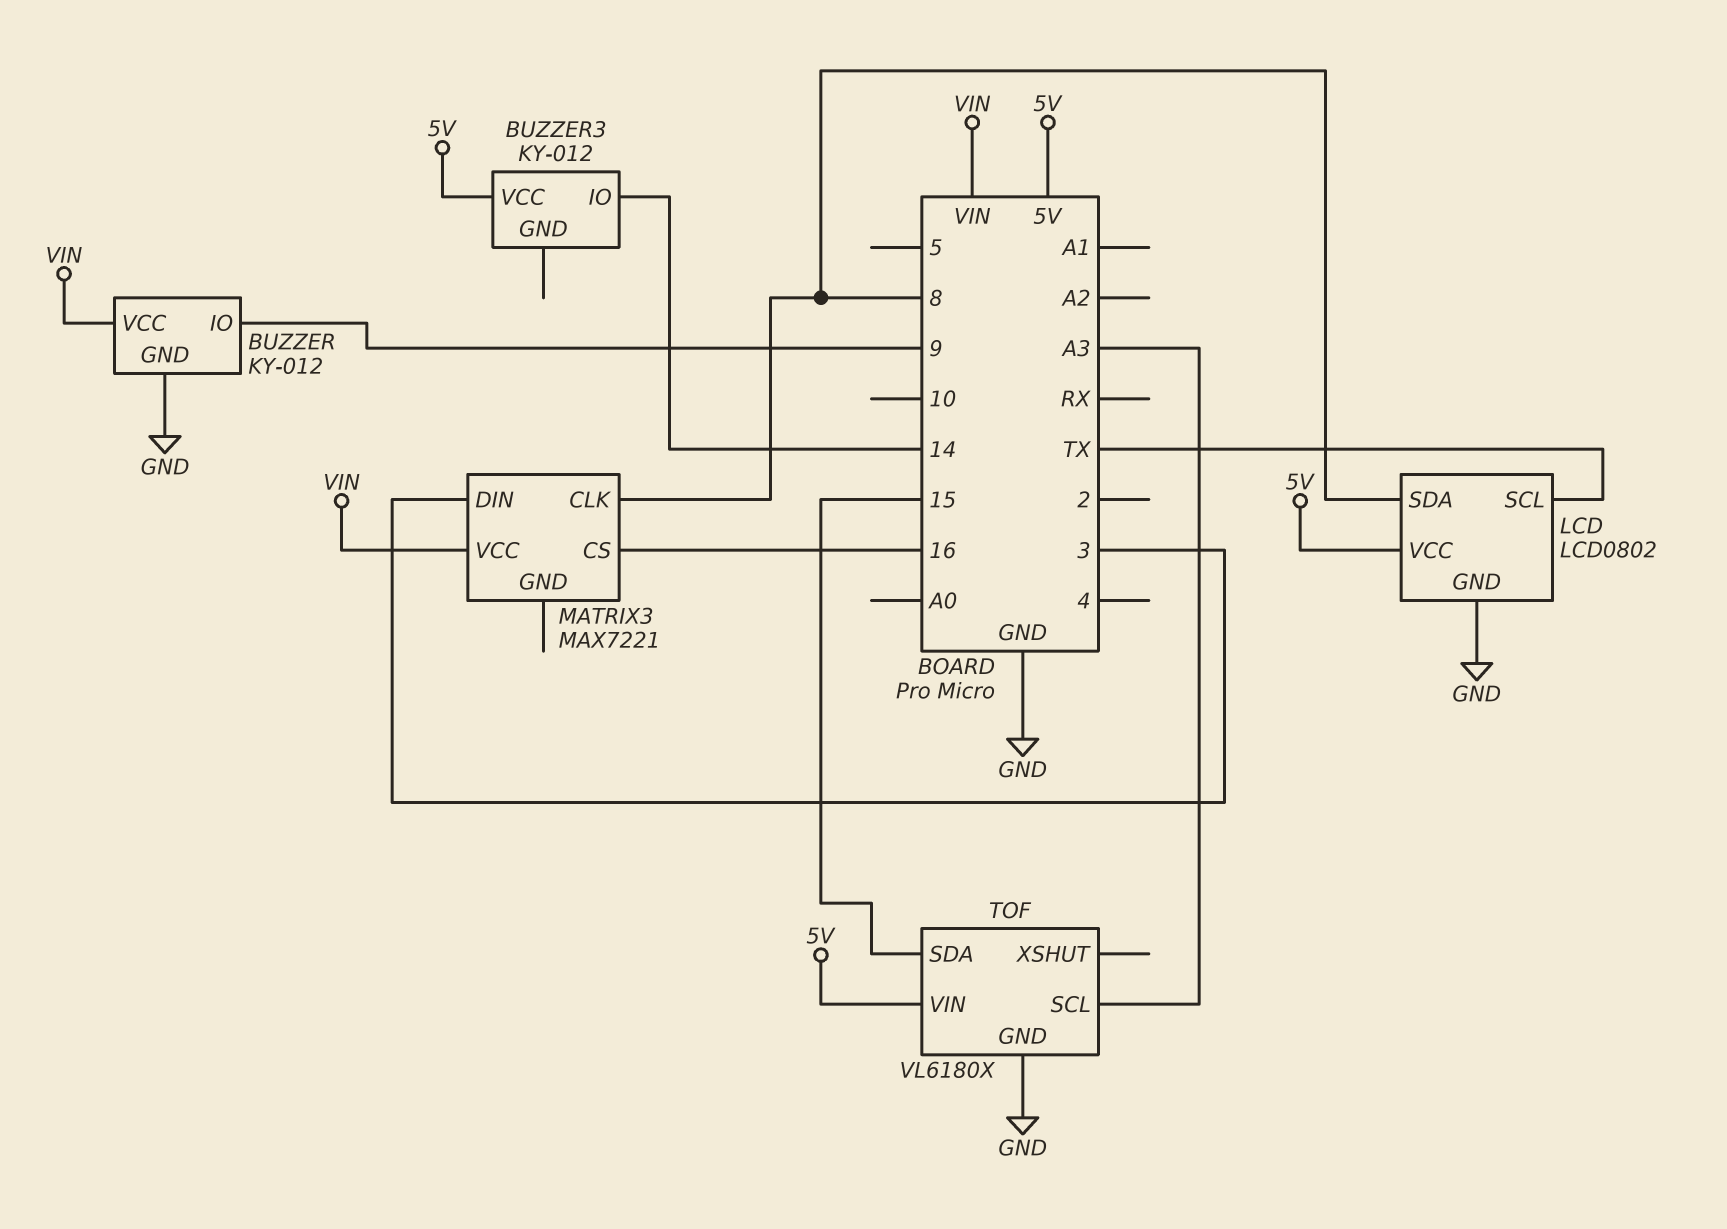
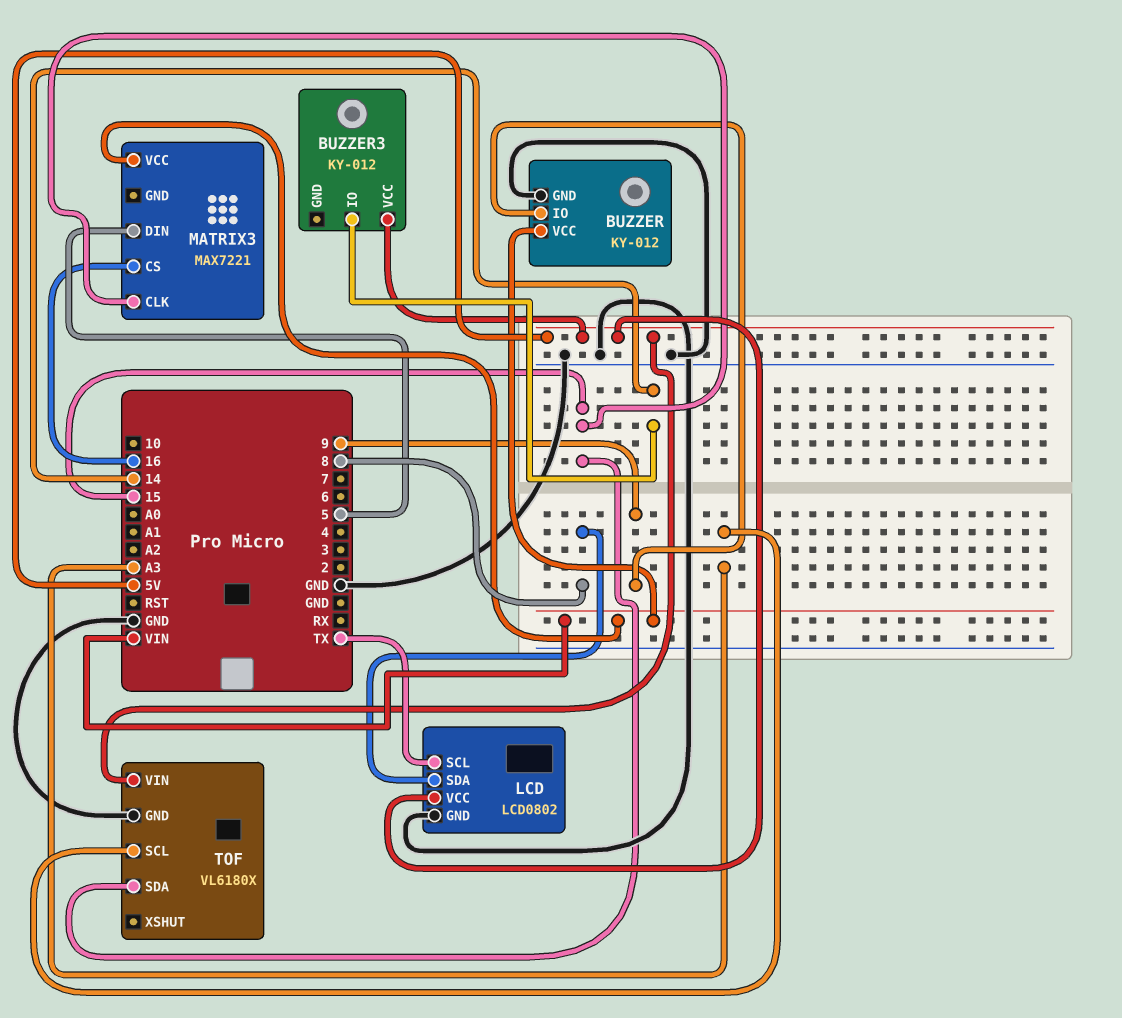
MATRIX3 pin CLK: 8 -> 15
MATRIX3 pin DIN: 3 -> 5

